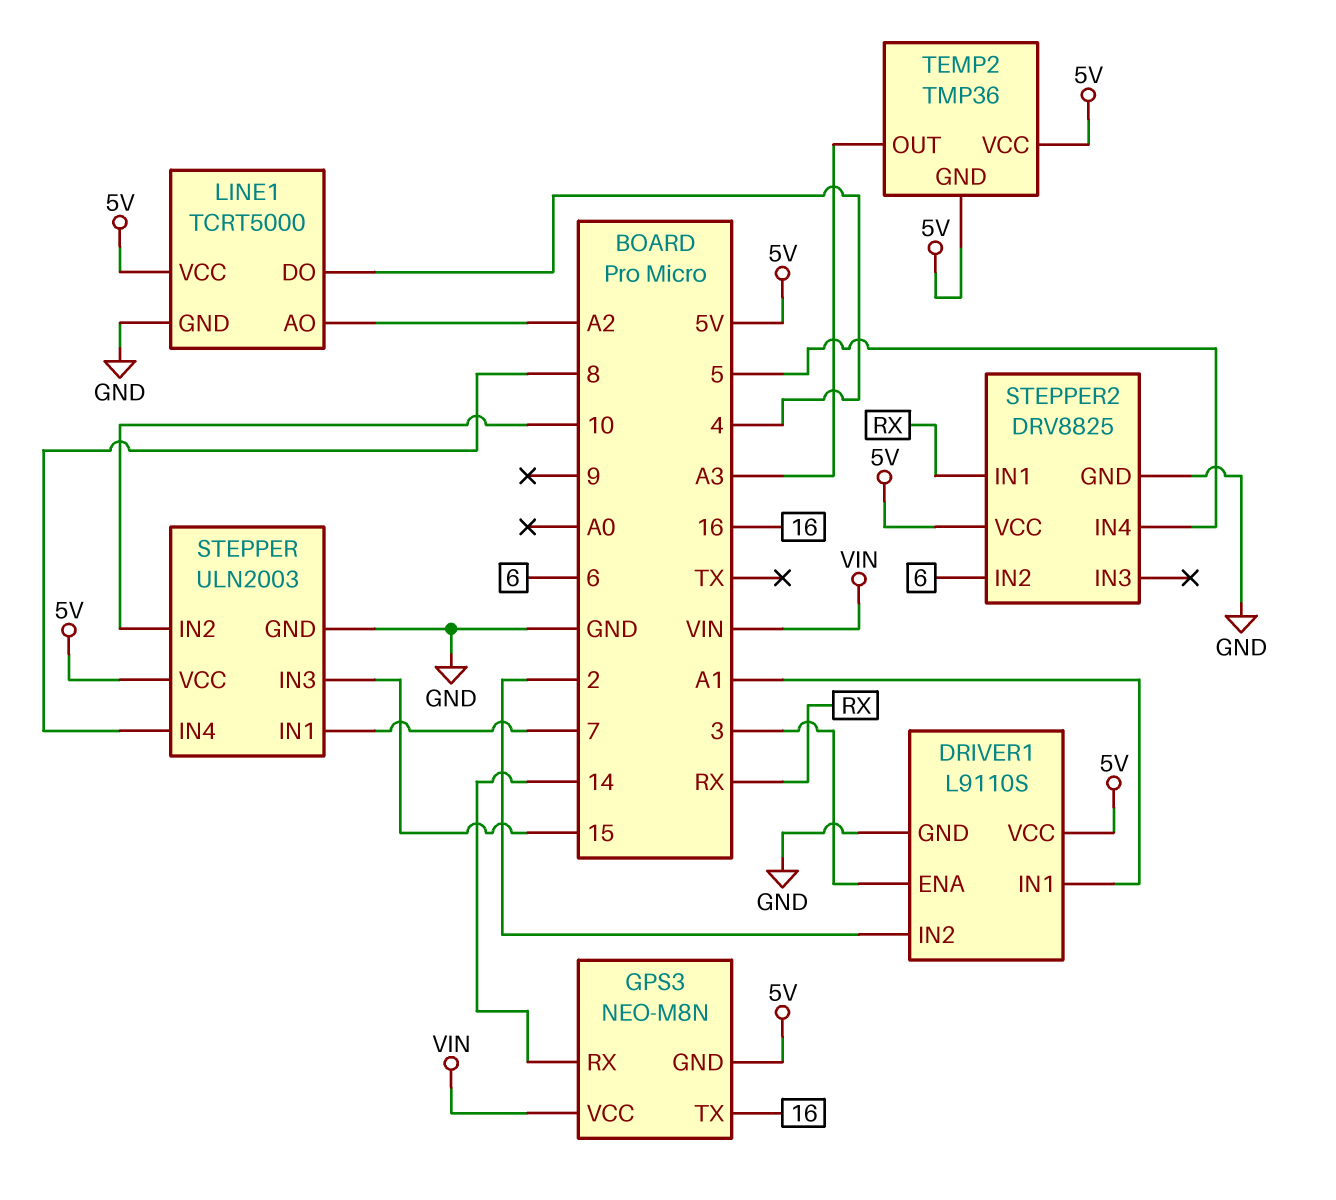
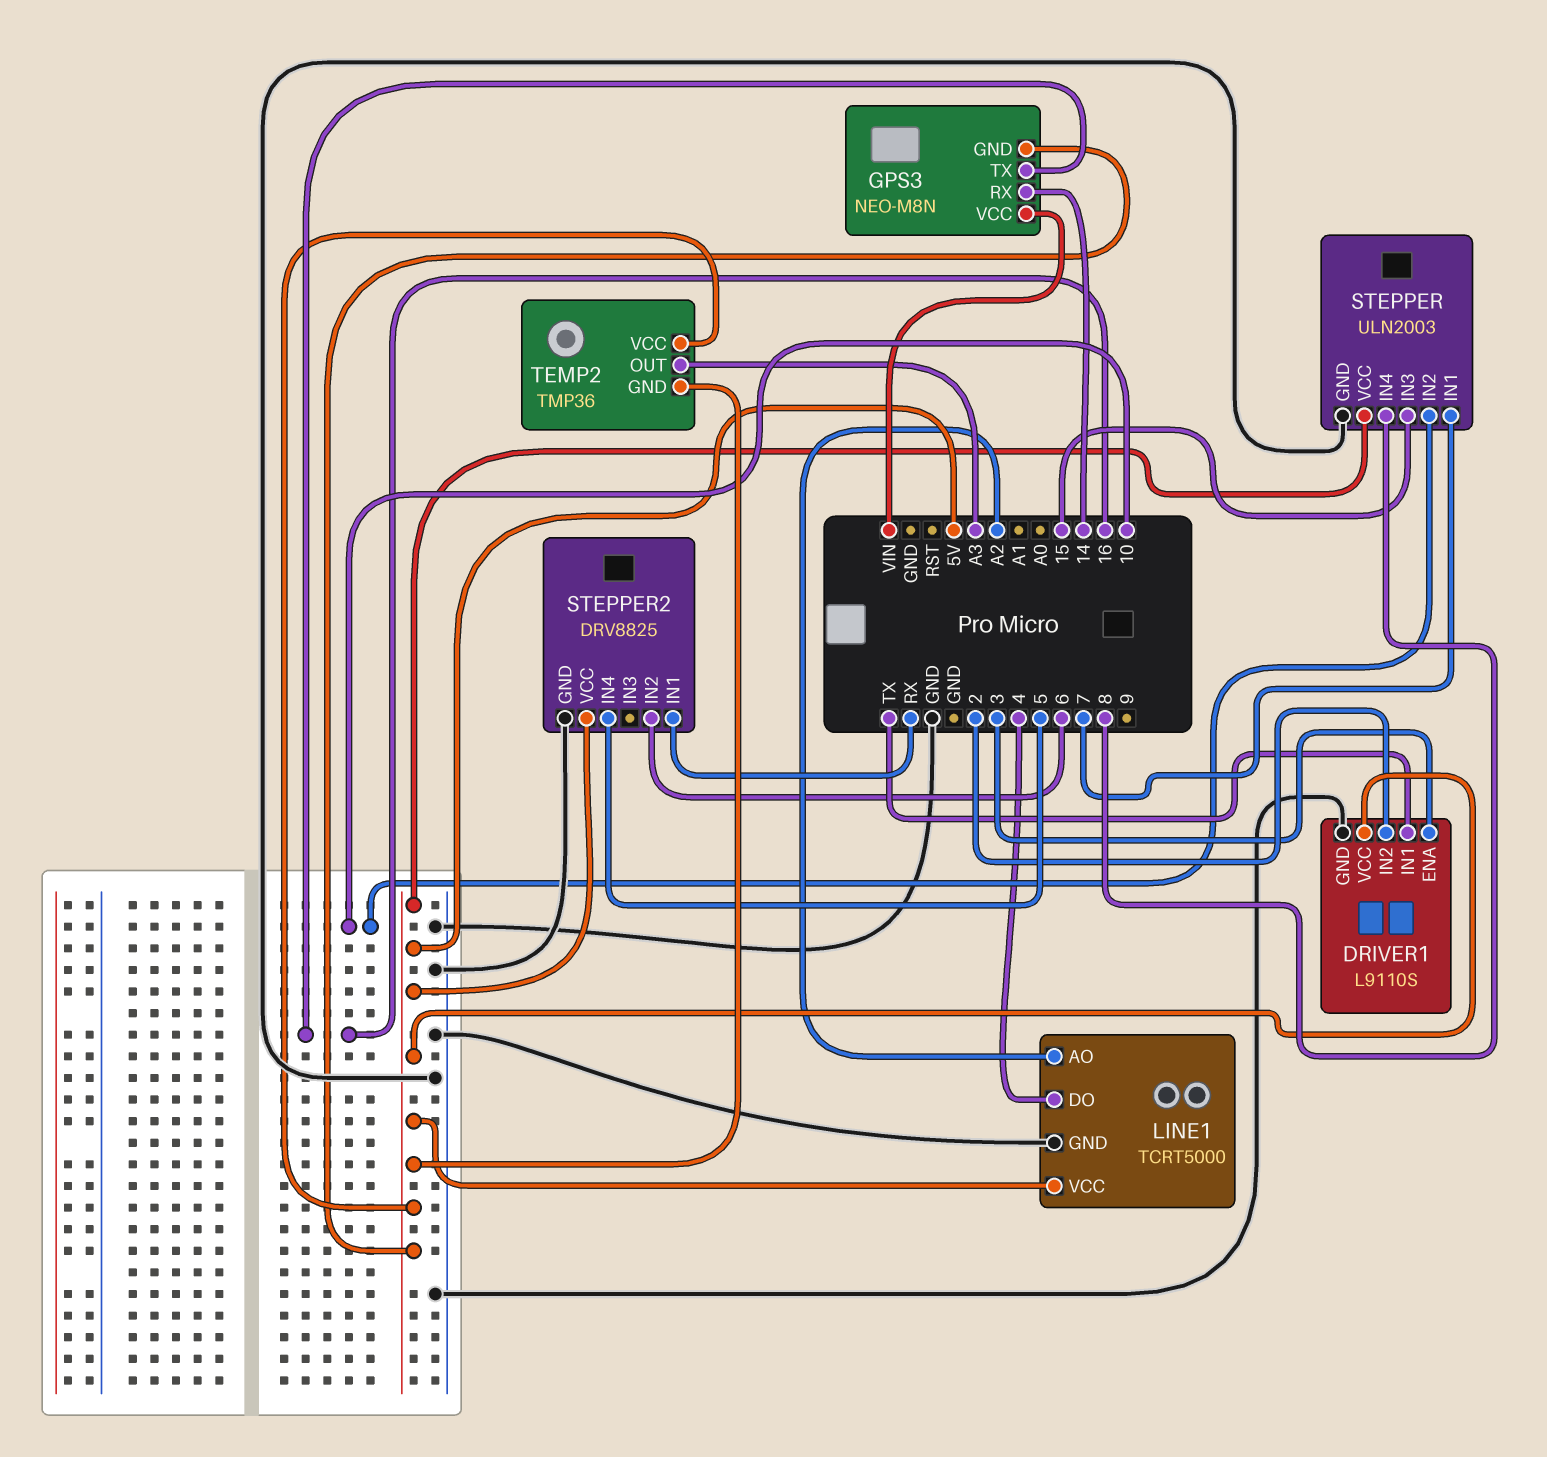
DRIVER1 pin IN1: A1 -> TX

